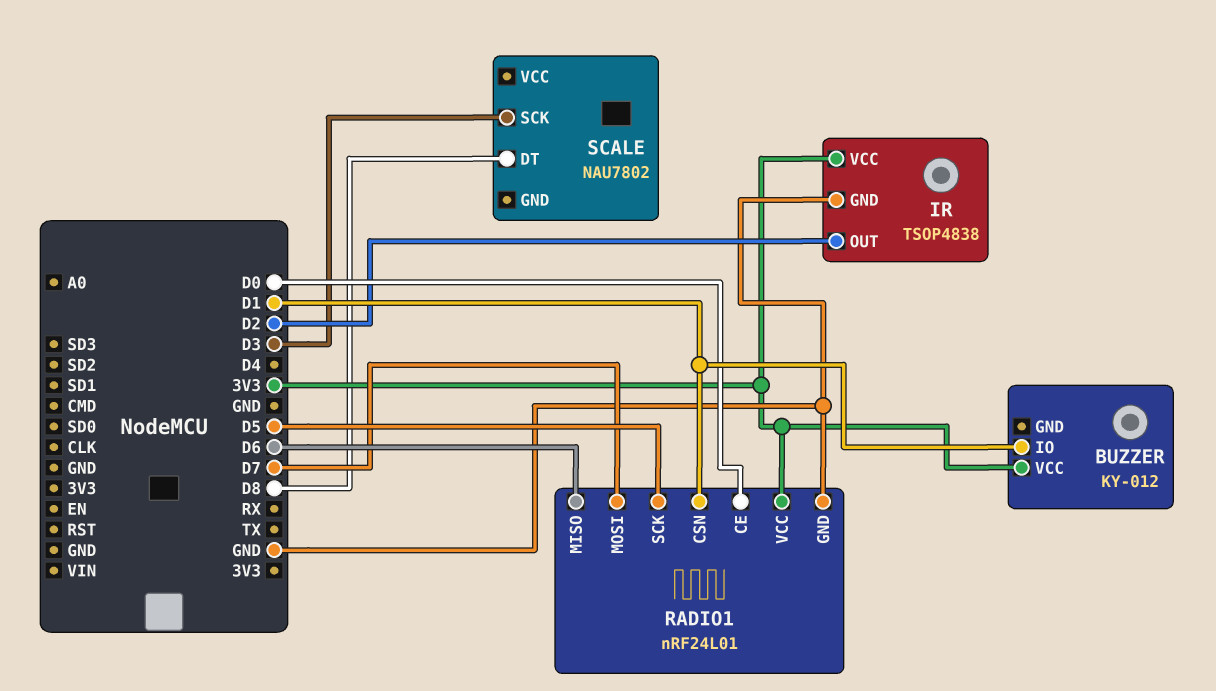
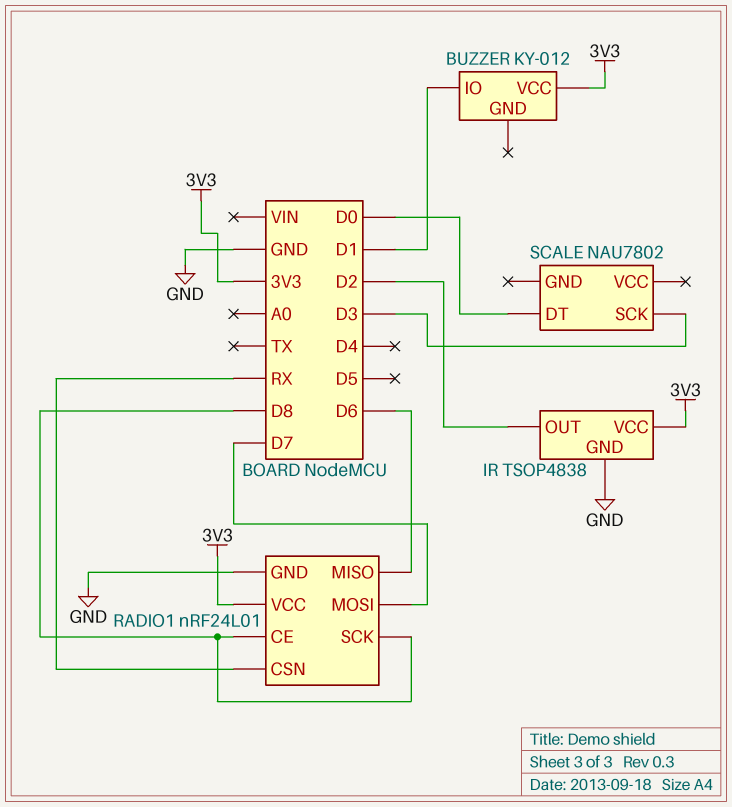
RADIO1 pin CE: D0 -> D8
RADIO1 pin CSN: D1 -> RX
RADIO1 pin SCK: D5 -> D8
SCALE pin DT: D8 -> D0

